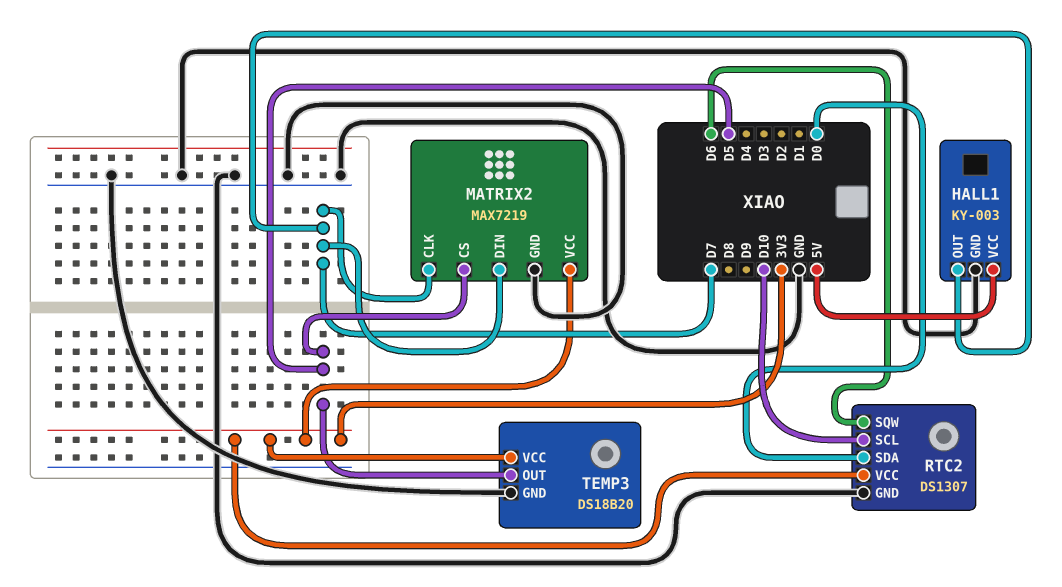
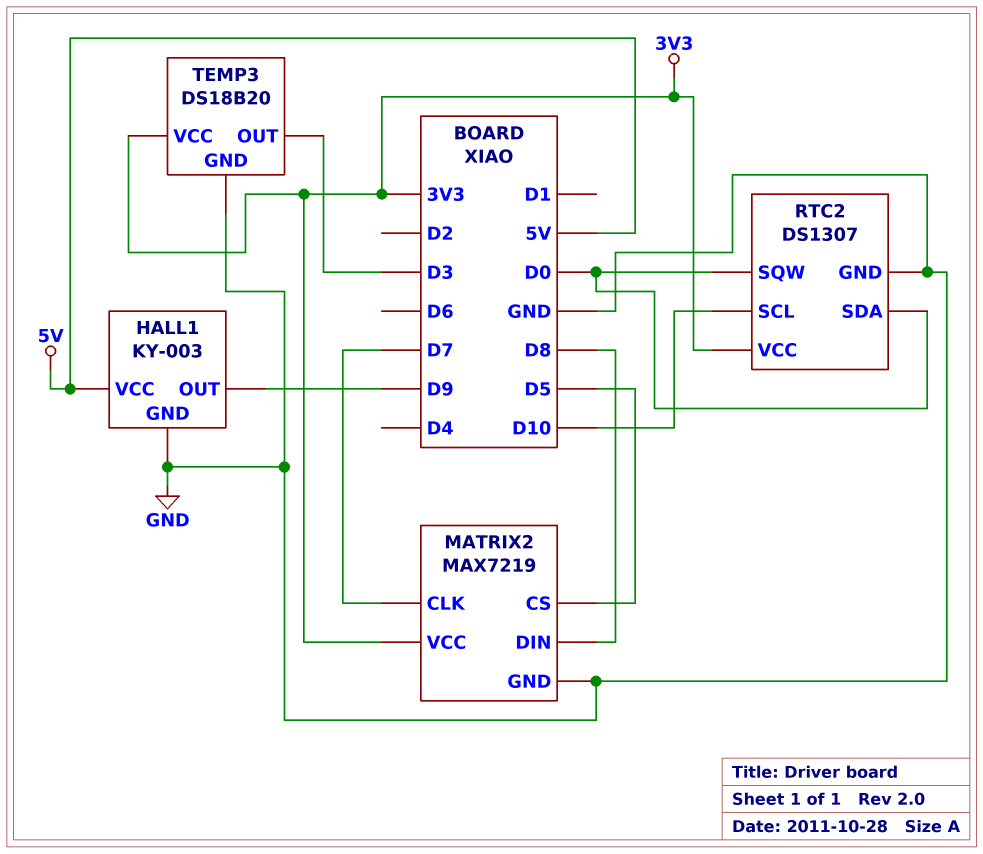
HALL1 pin OUT: D7 -> D9
MATRIX2 pin DIN: D7 -> D8
RTC2 pin SQW: D6 -> D0
TEMP3 pin OUT: D5 -> D3

